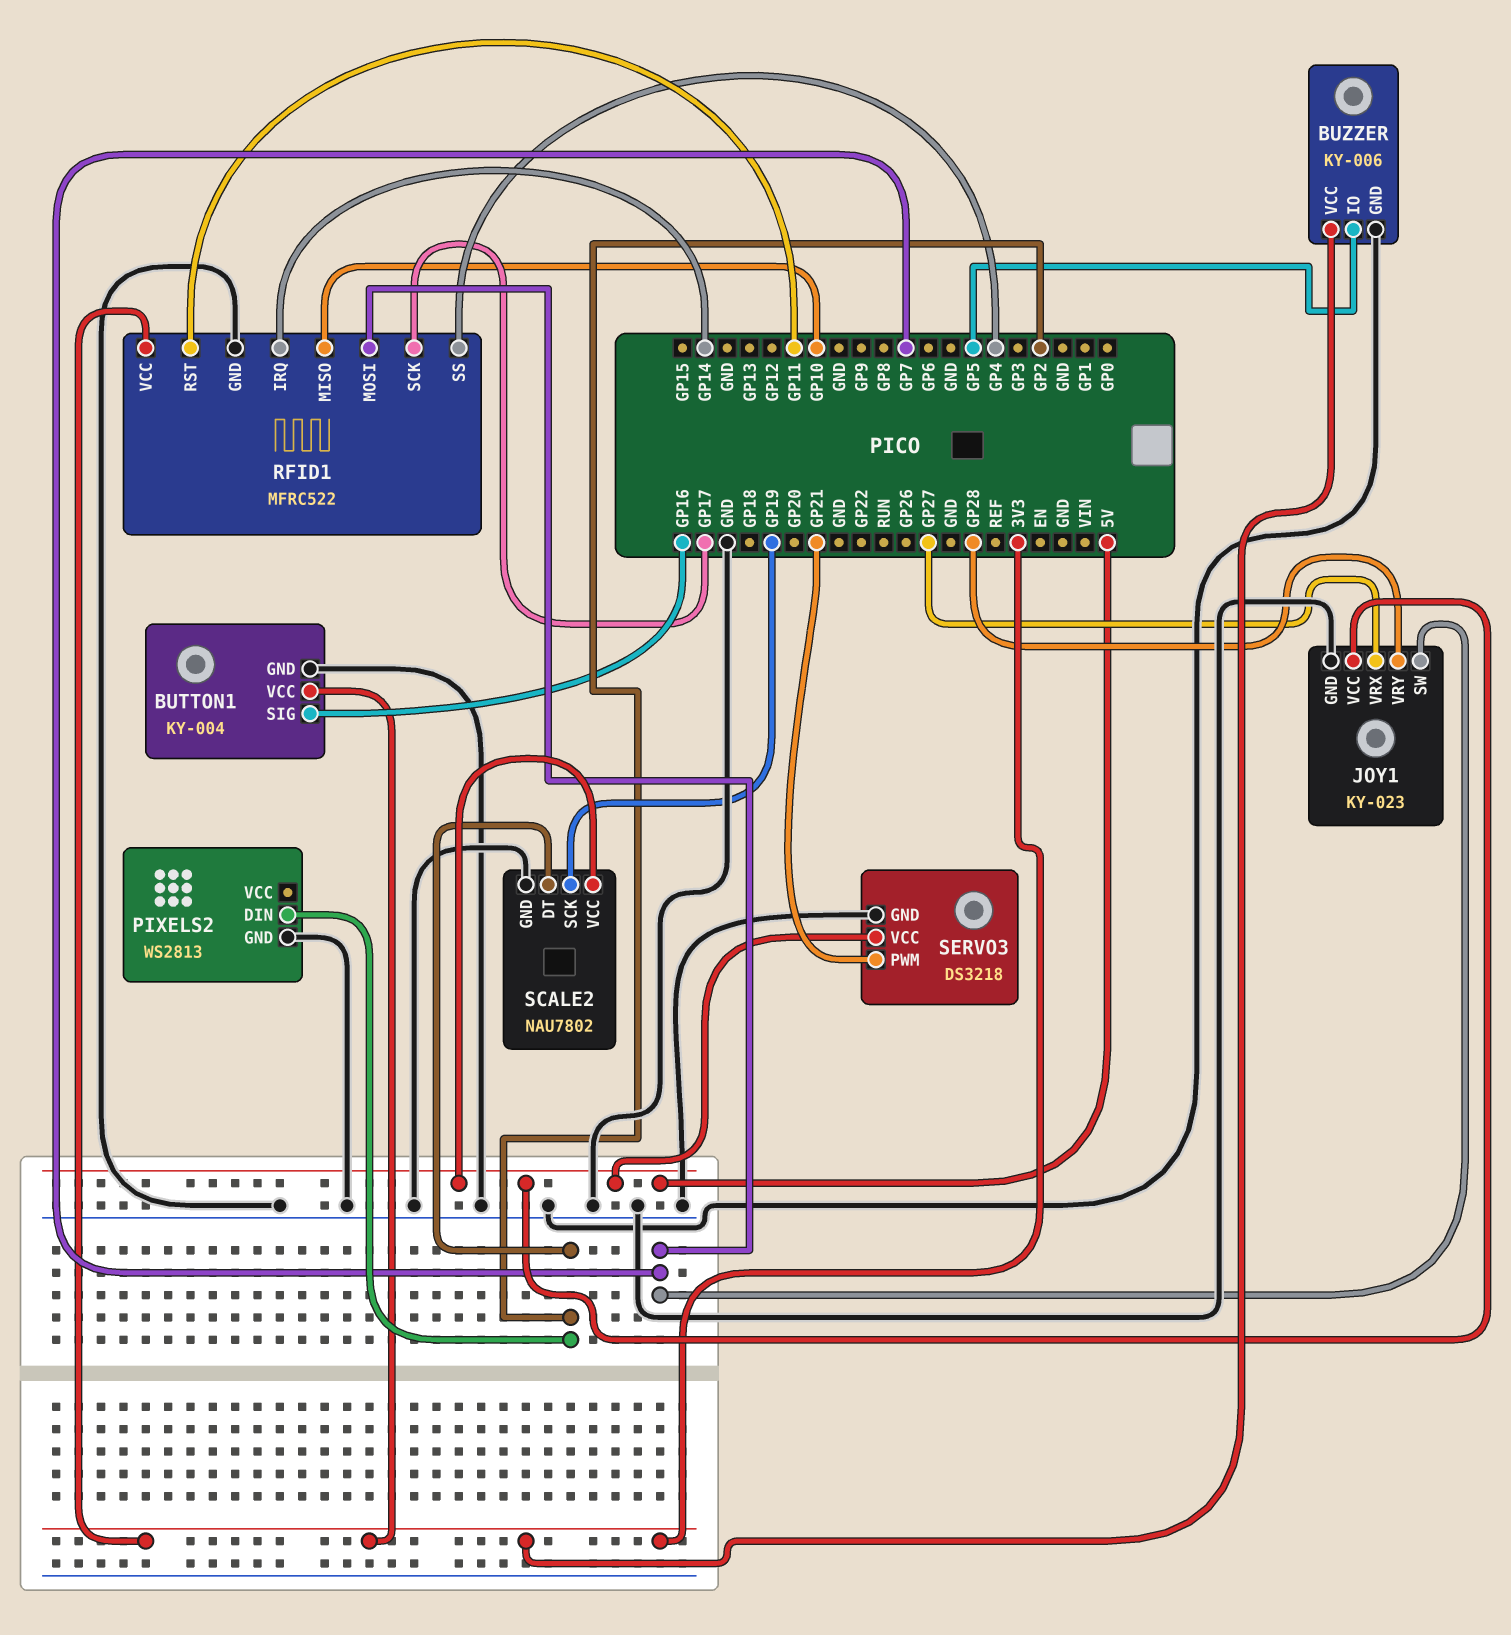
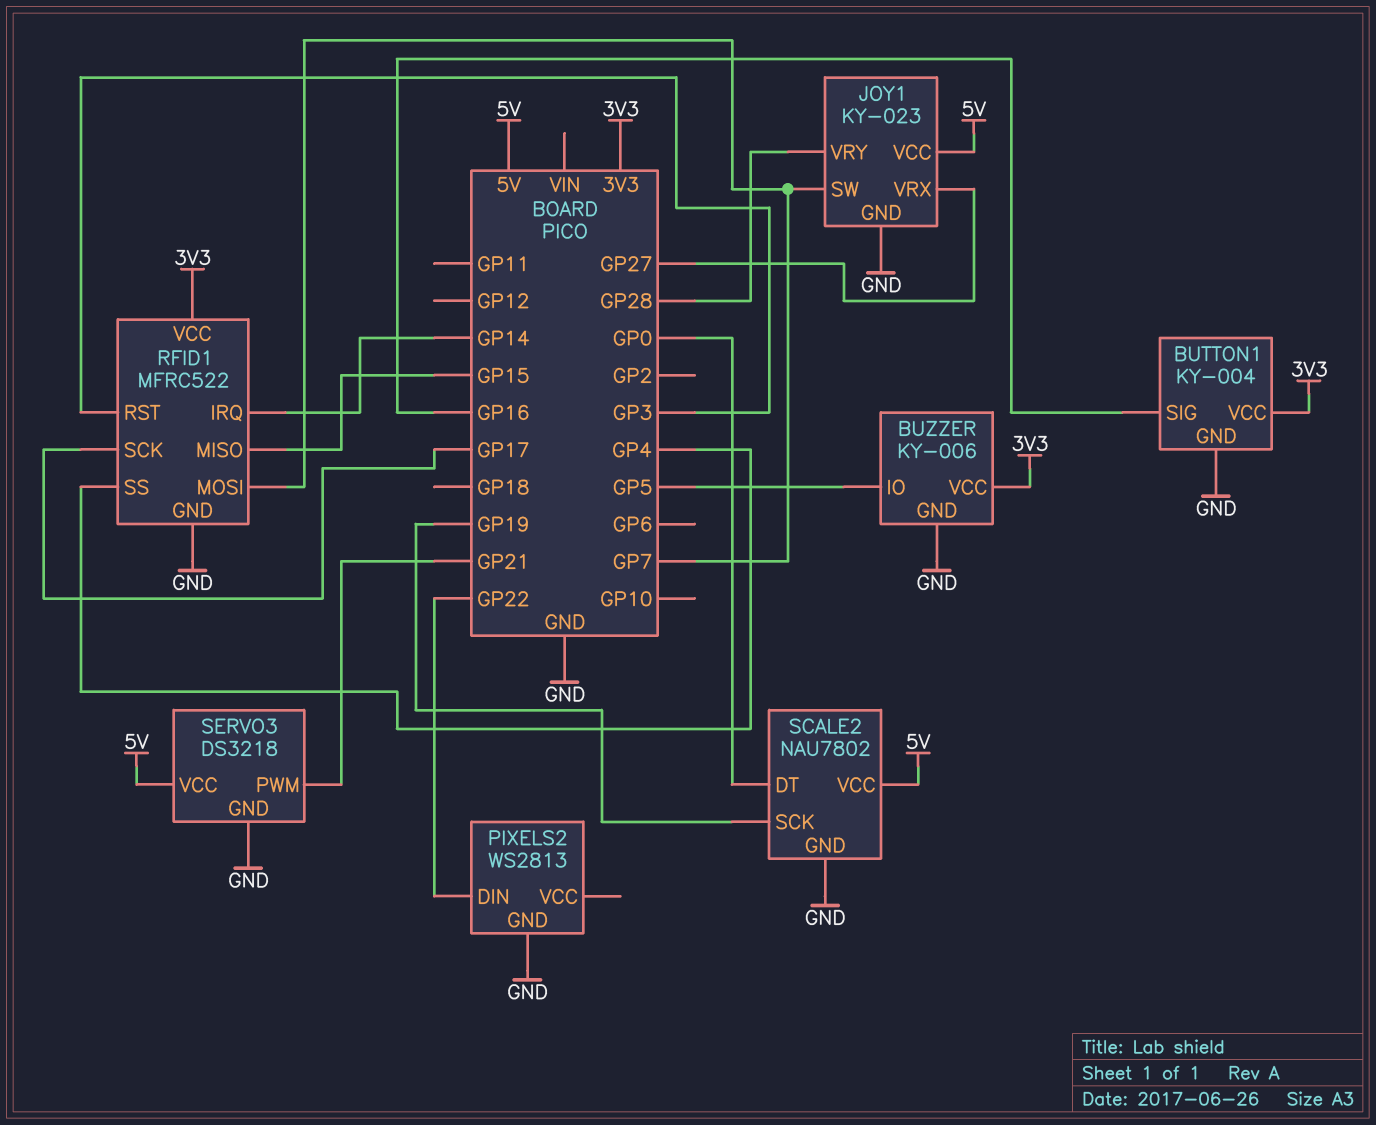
PIXELS2 pin DIN: GP2 -> GP22
RFID1 pin MISO: GP10 -> GP15
RFID1 pin RST: GP11 -> GP3
SCALE2 pin DT: GP2 -> GP0

